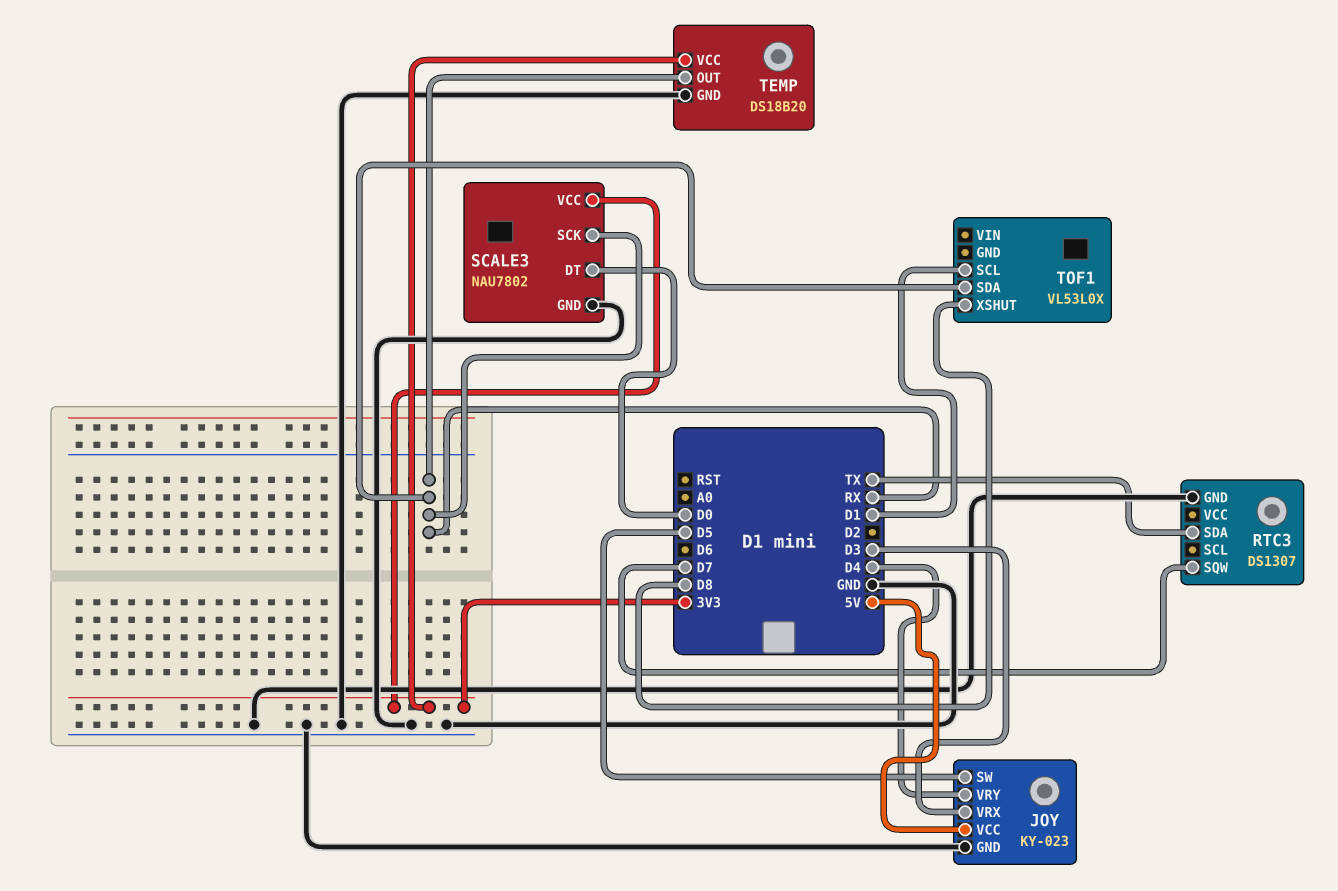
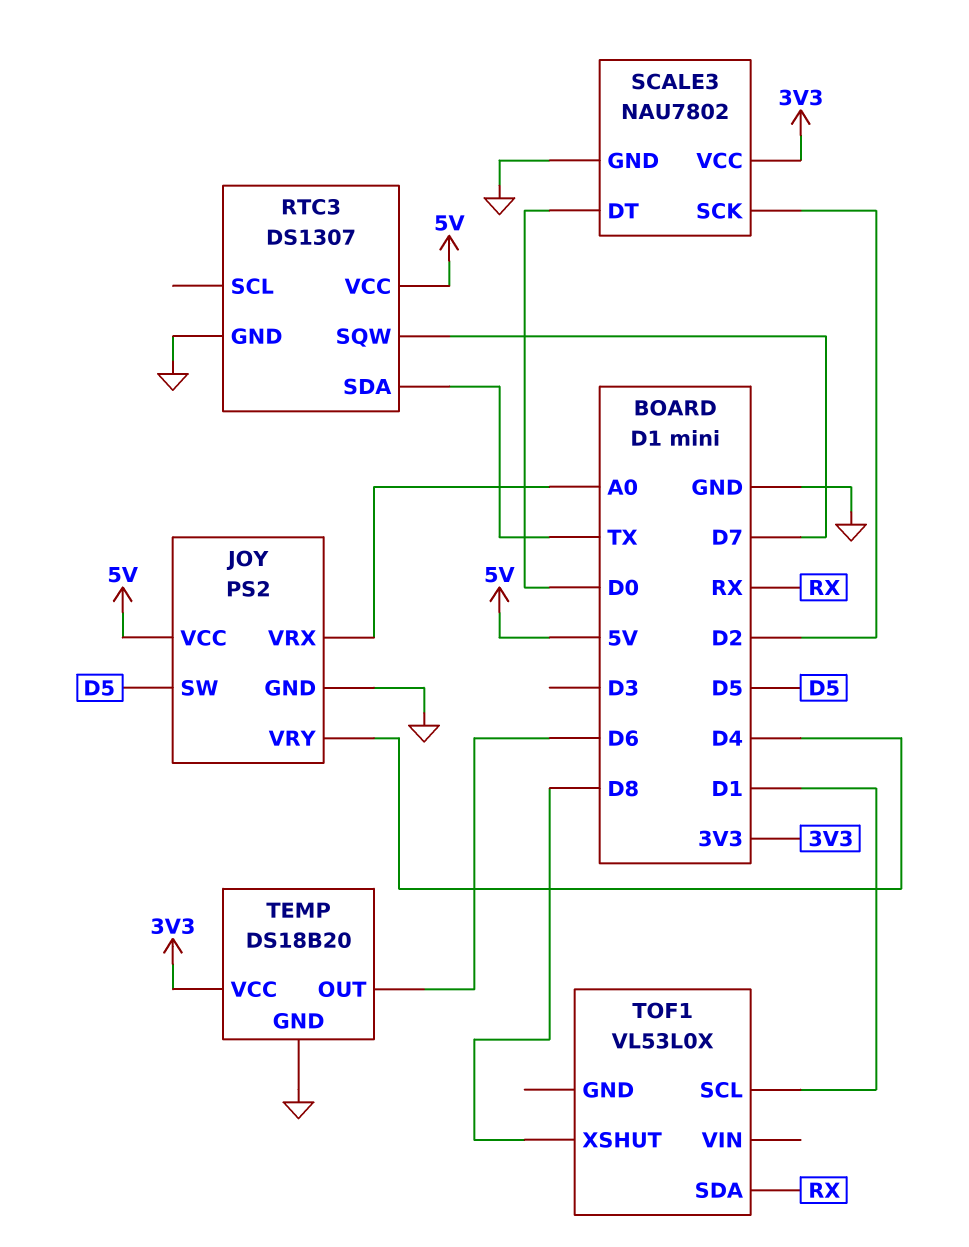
JOY: KY-023 -> PS2
JOY pin VRX: D3 -> A0
RTC3 pin VCC: none -> 5V
SCALE3 pin SCK: RX -> D2
TEMP pin OUT: RX -> D6

